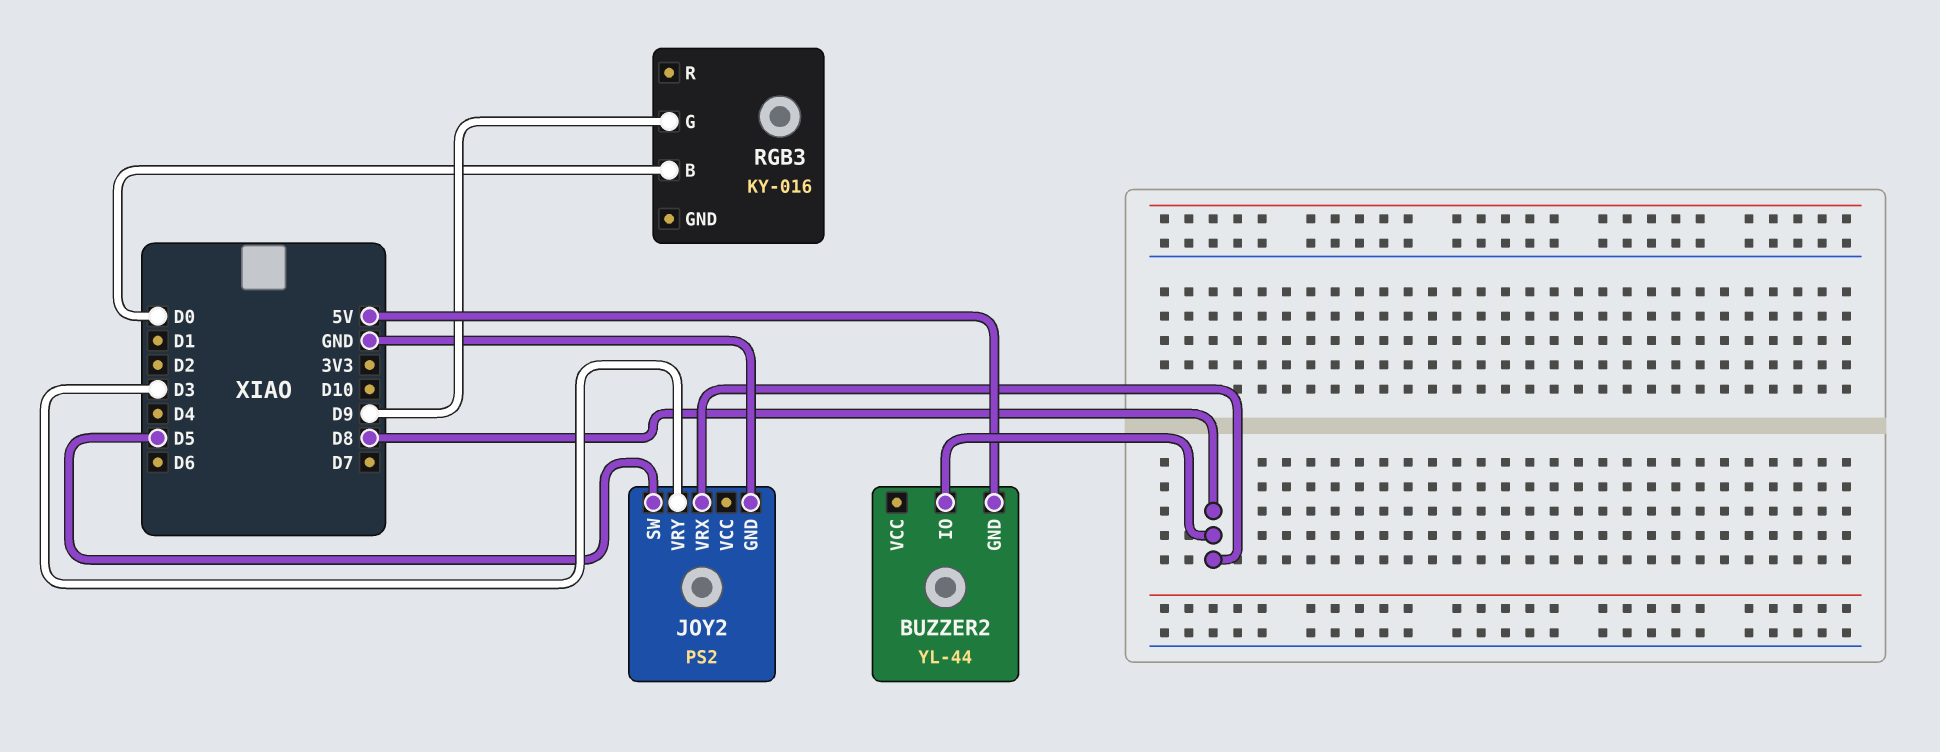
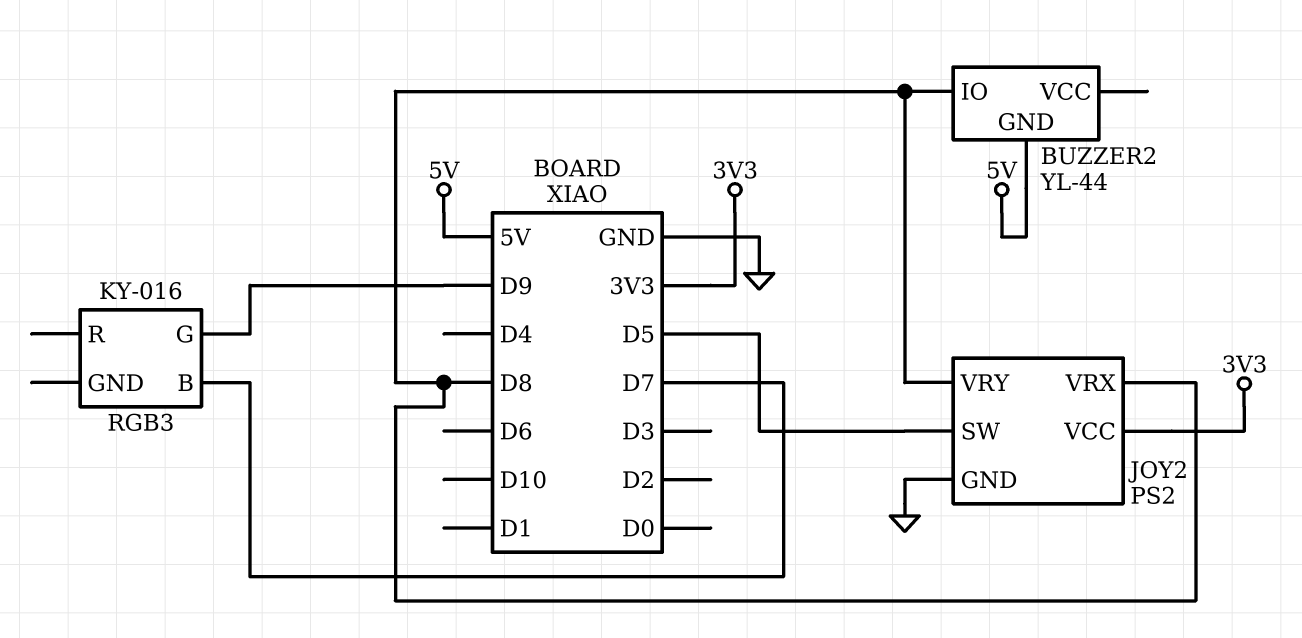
JOY2 pin VCC: none -> 3V3
JOY2 pin VRY: D3 -> D8
RGB3 pin B: D0 -> D7

